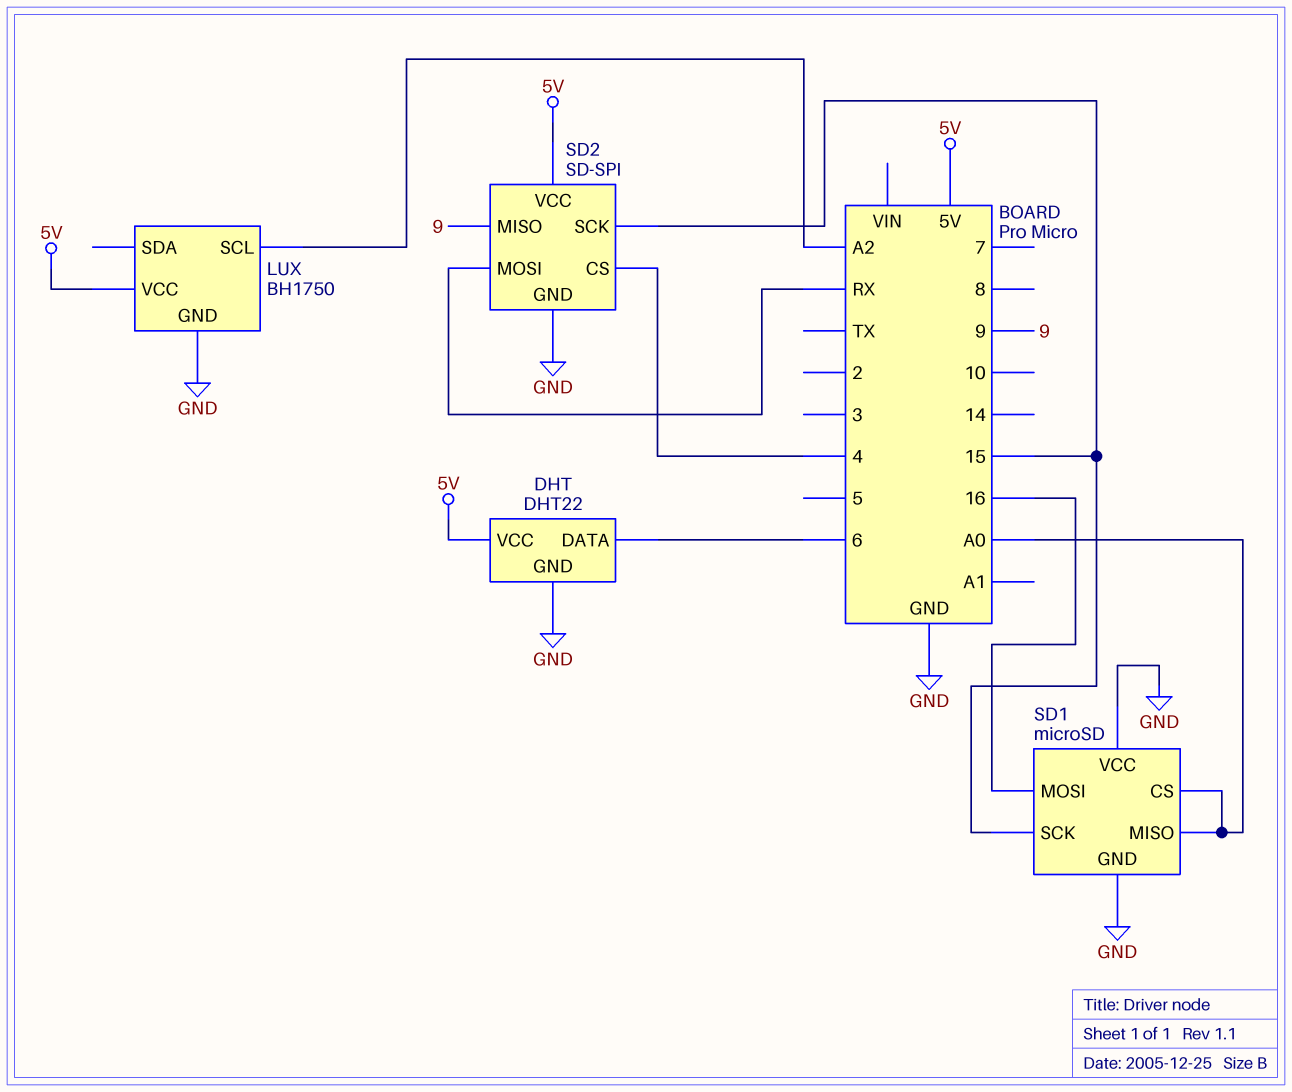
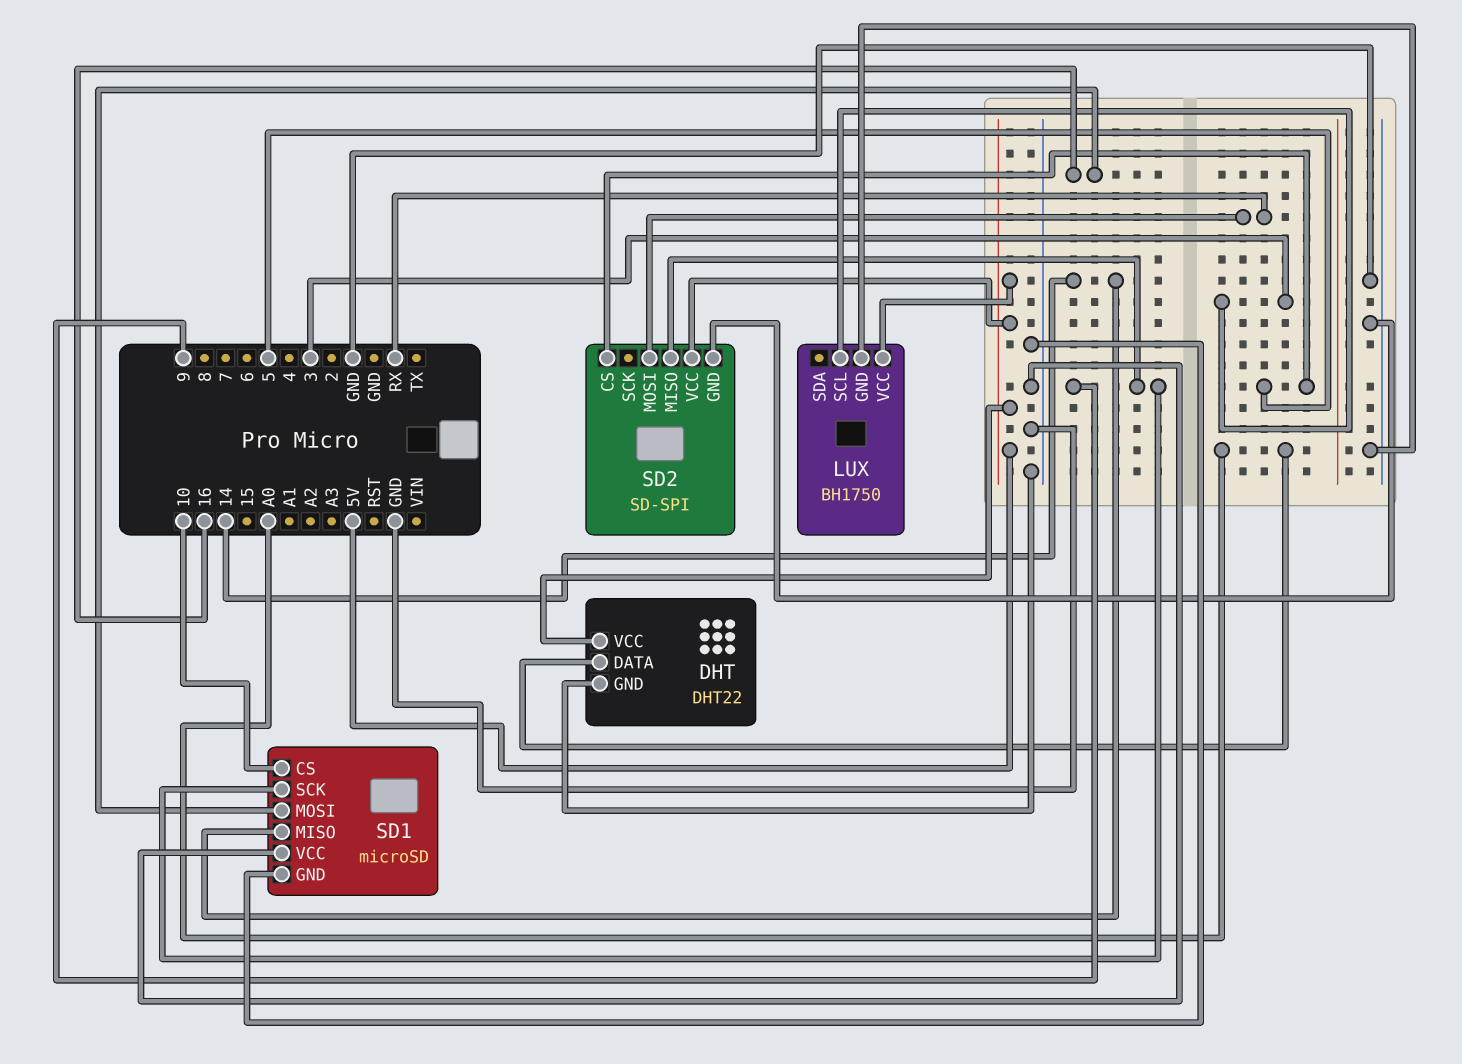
DHT pin DATA: 6 -> A0
LUX pin SCL: A2 -> 3
SD1 pin CS: A0 -> 10
SD1 pin MISO: A0 -> 14
SD1 pin SCK: 15 -> 9
SD2 pin CS: 4 -> 5
SD2 pin SCK: 15 -> none

